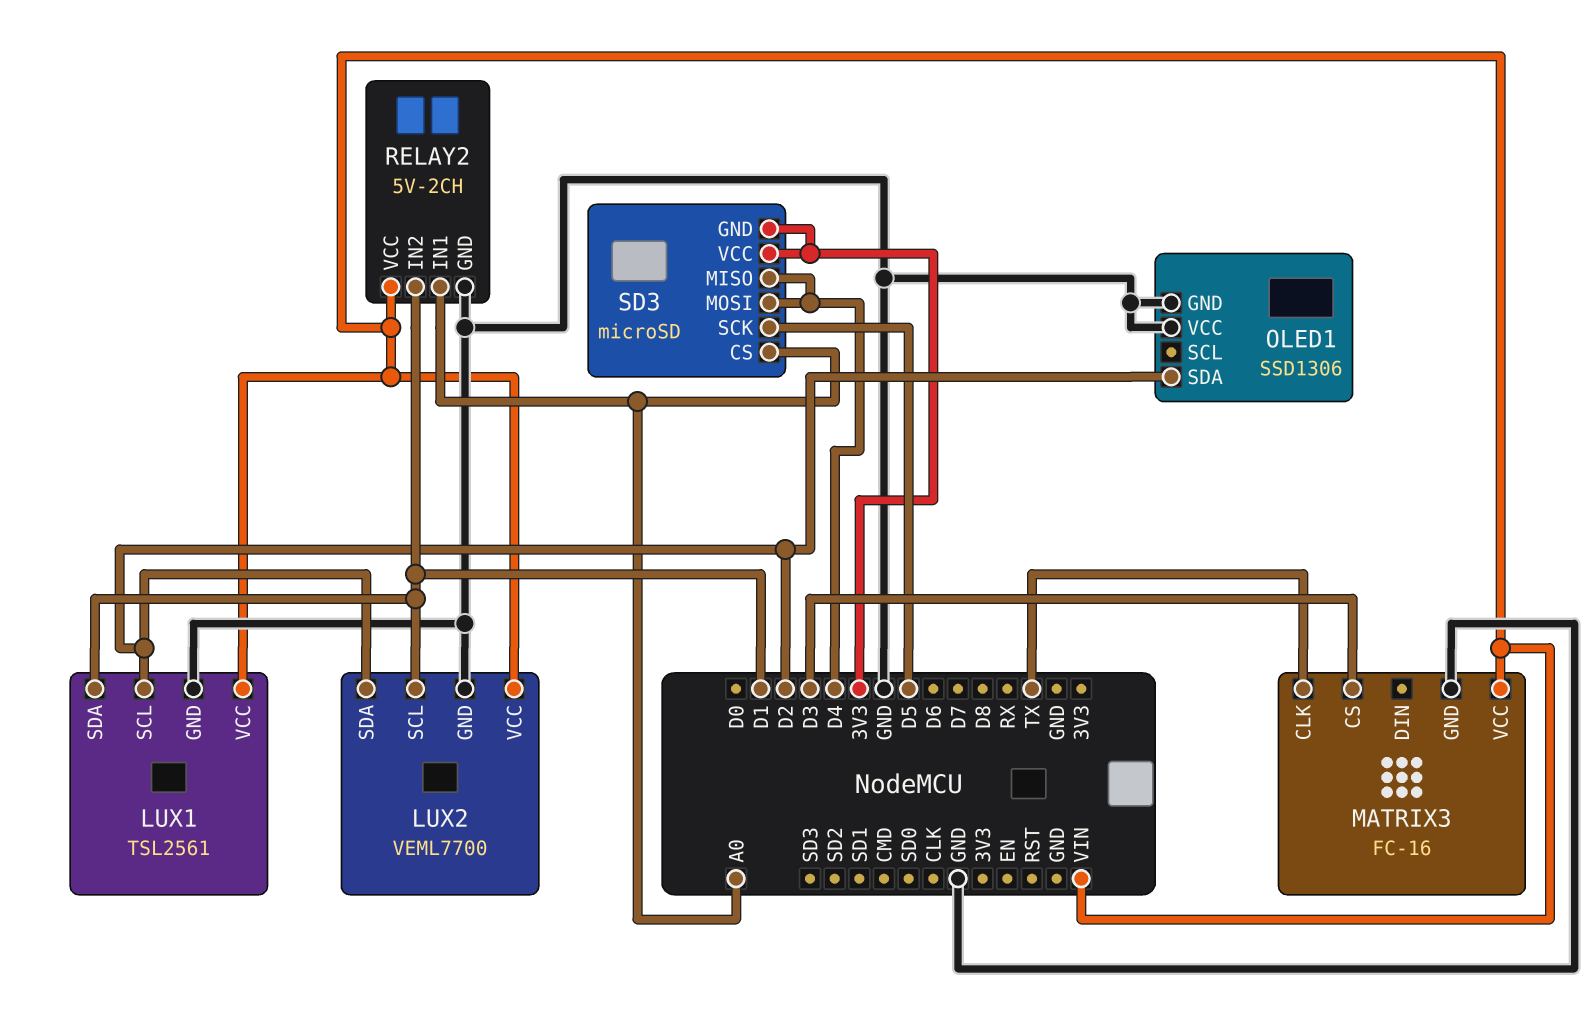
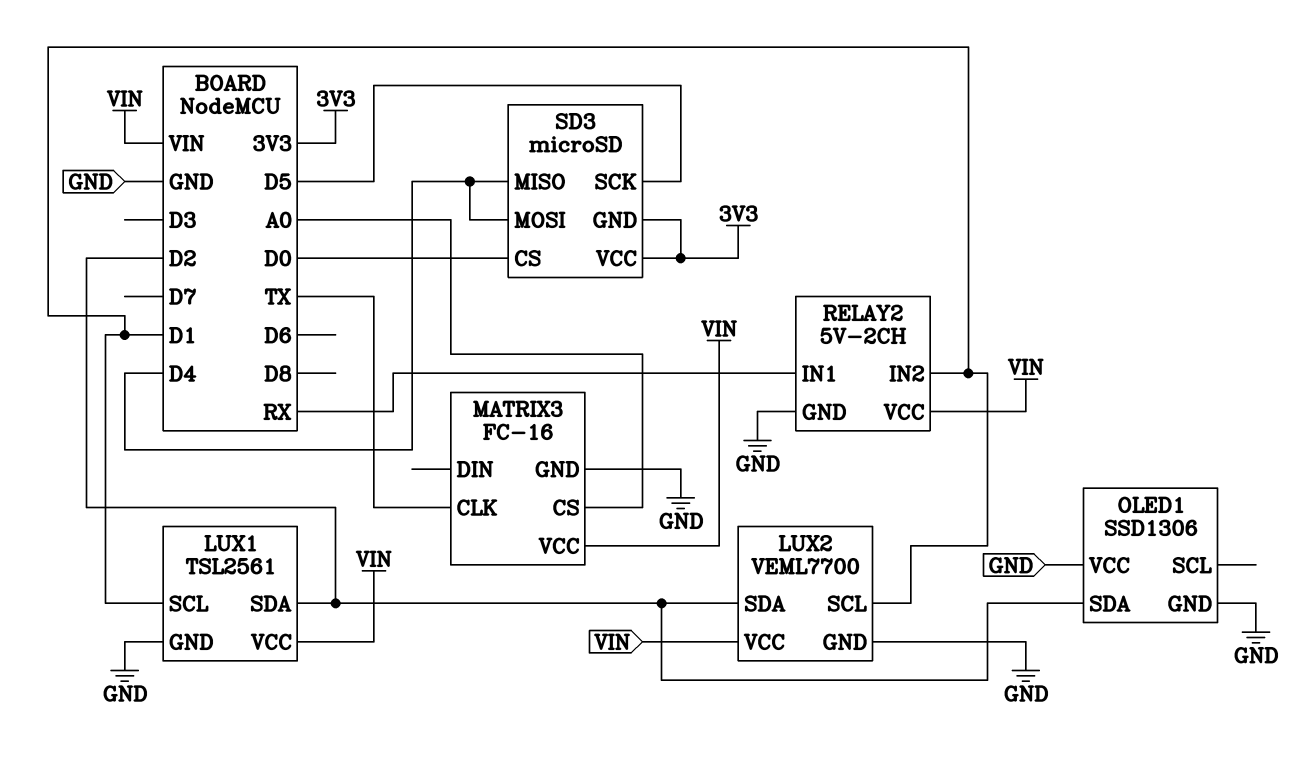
LUX1 pin SCL: D2 -> D1
LUX1 pin SDA: D1 -> D2
MATRIX3 pin CS: D3 -> A0
RELAY2 pin IN1: A0 -> RX
SD3 pin CS: A0 -> D0

